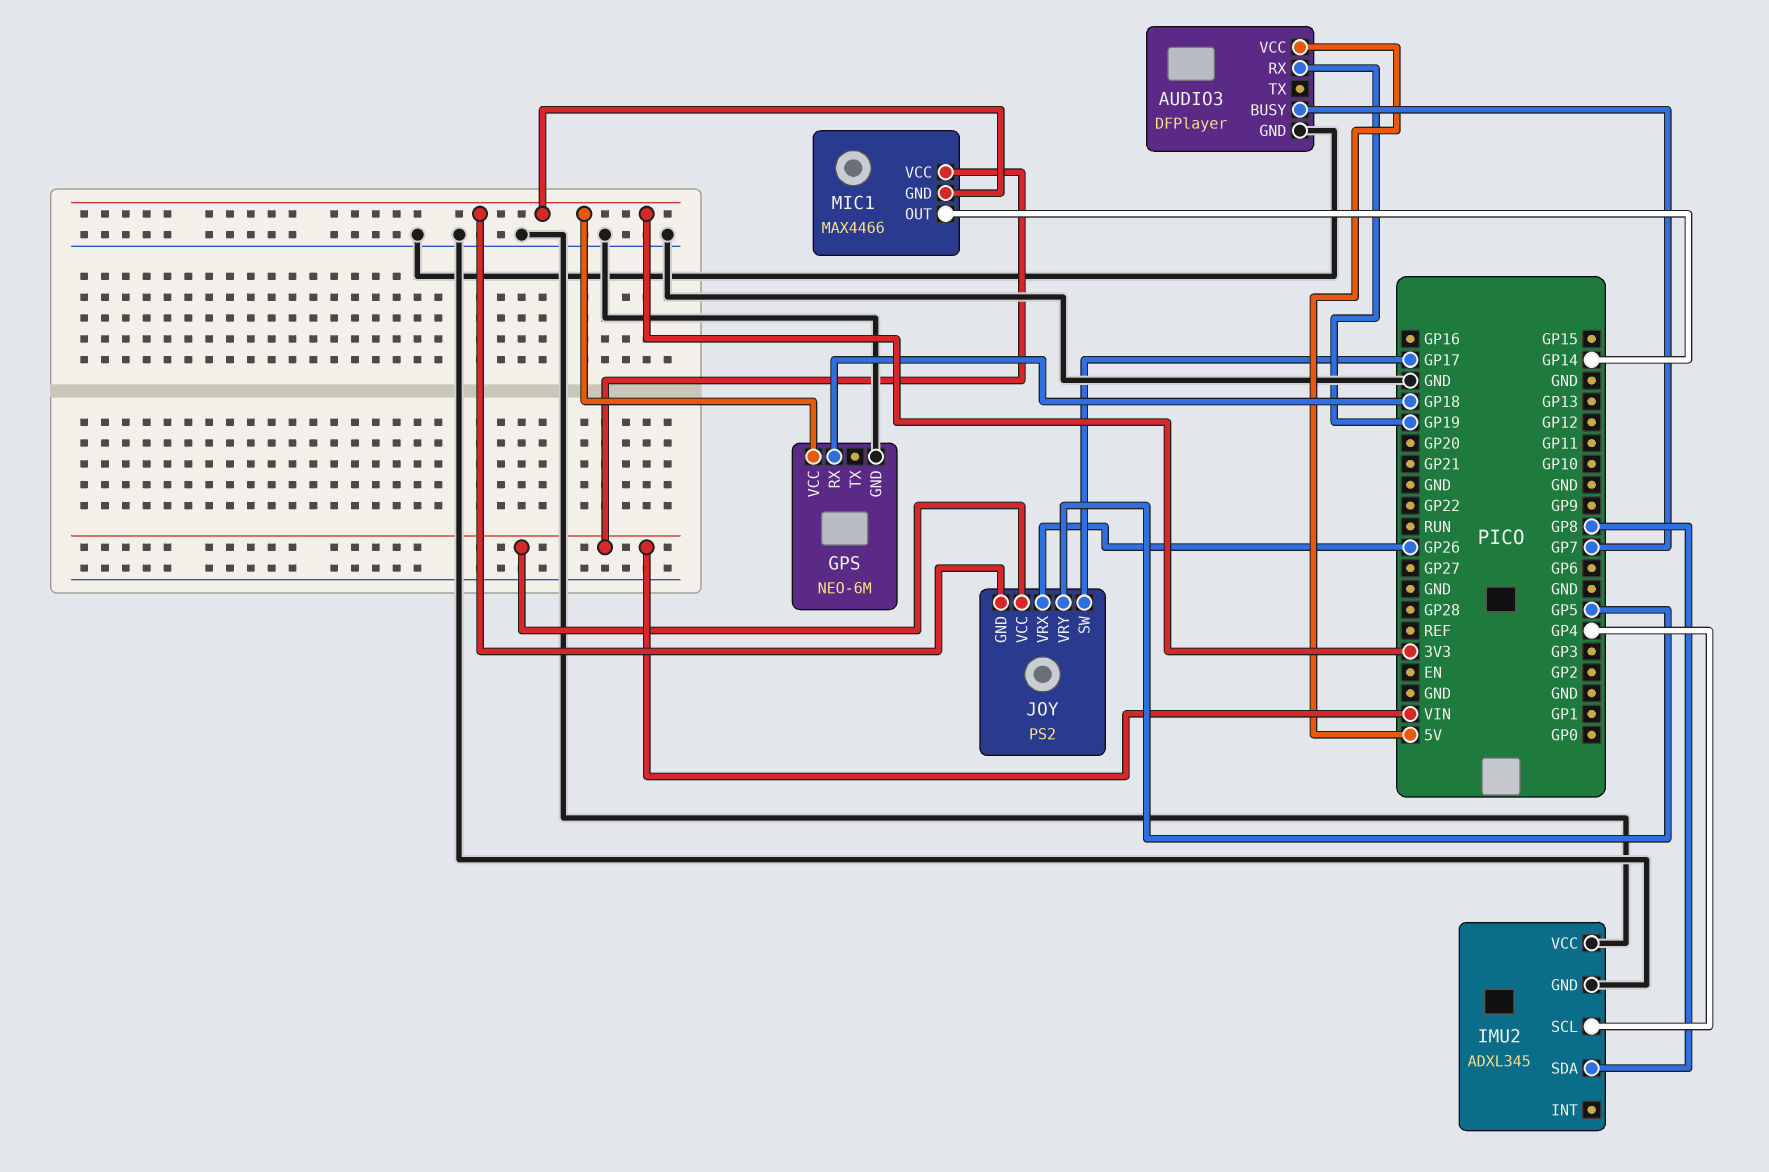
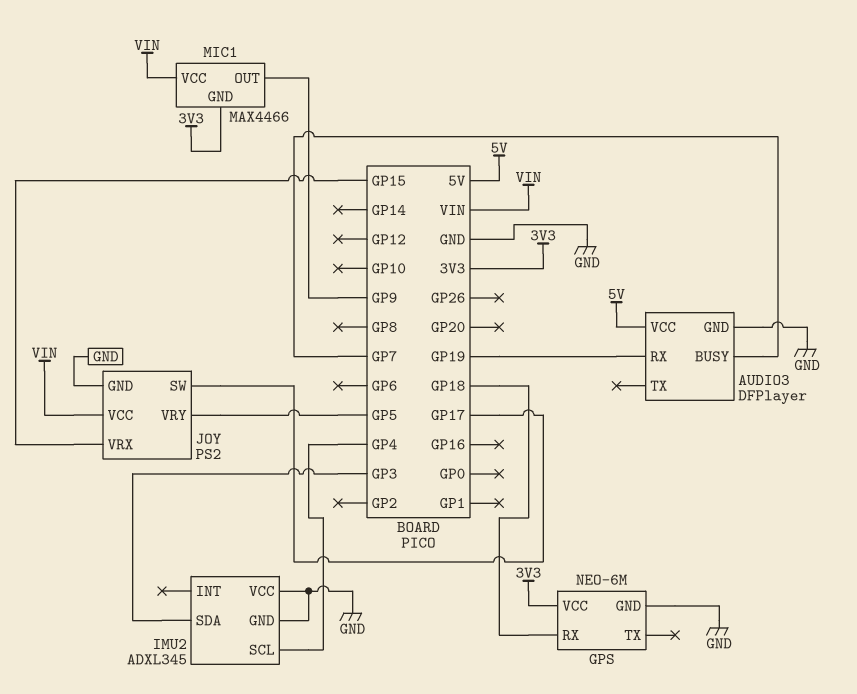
IMU2 pin SDA: GP8 -> GP3
JOY pin GND: 3V3 -> GND
JOY pin VRX: GP26 -> GP15
MIC1 pin OUT: GP14 -> GP9

